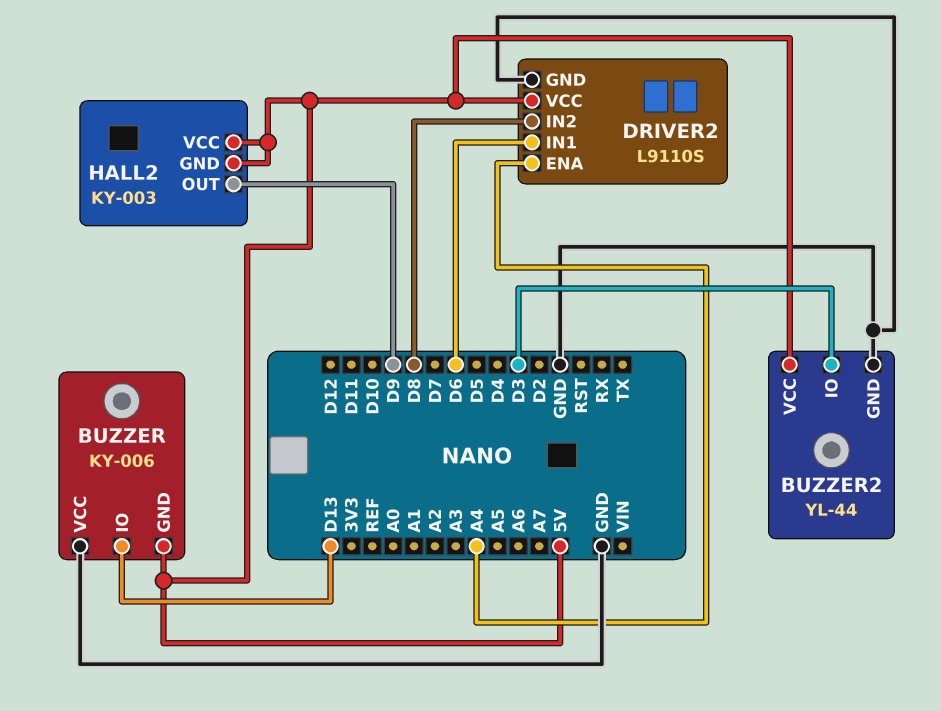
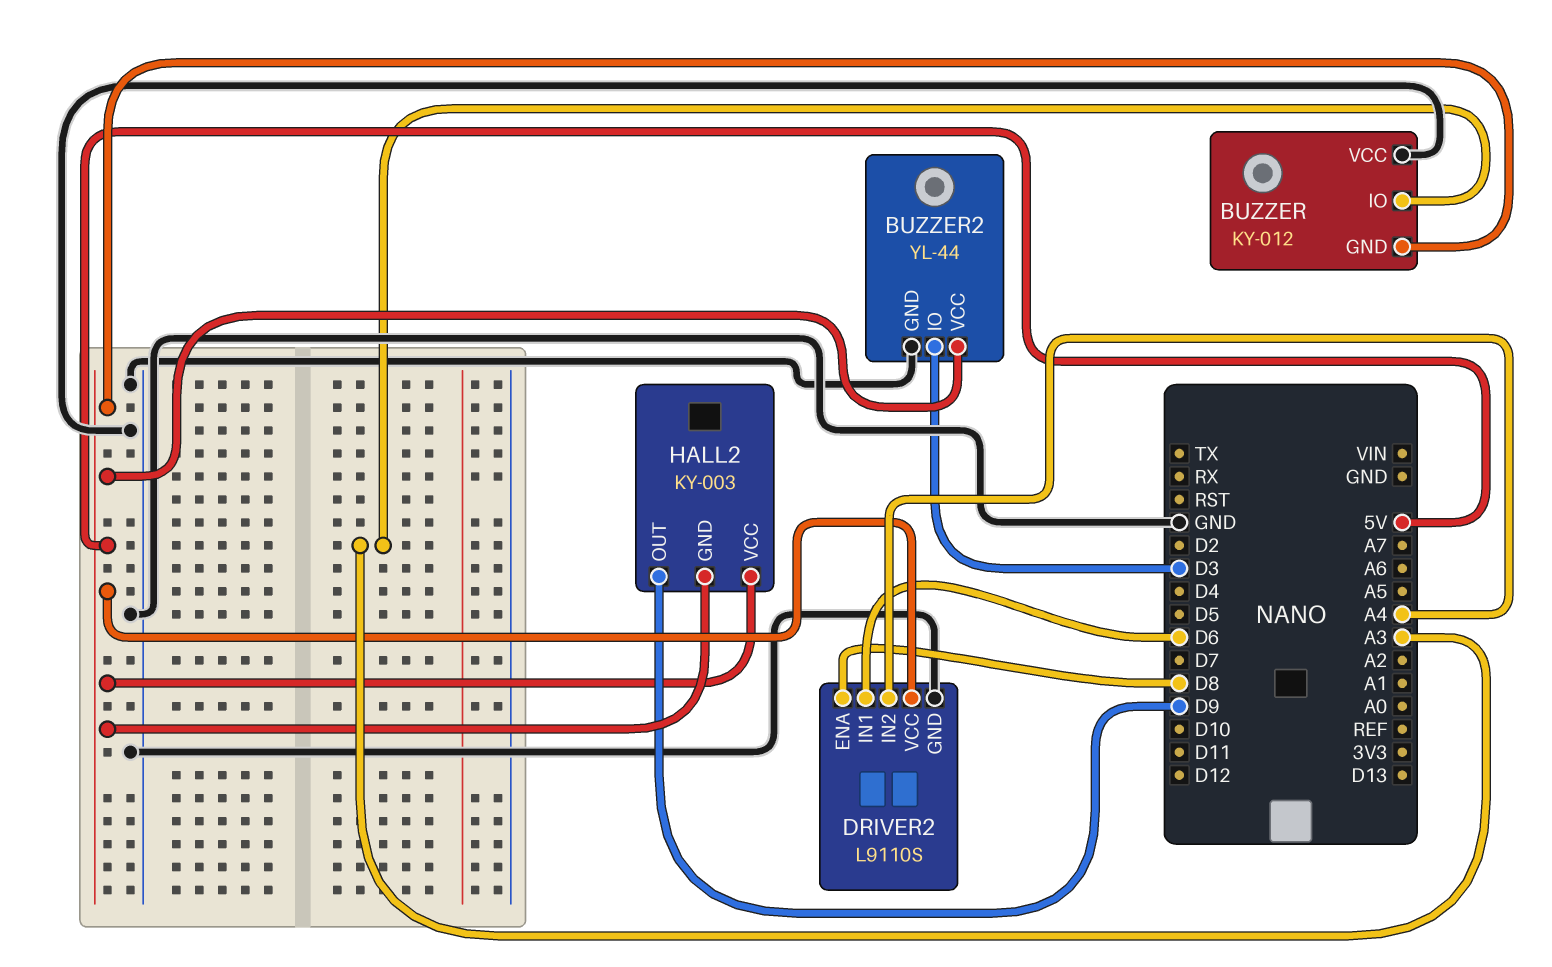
BUZZER: KY-006 -> KY-012
BUZZER pin IO: D13 -> A3
DRIVER2 pin ENA: A4 -> D8
DRIVER2 pin IN2: D8 -> A4

